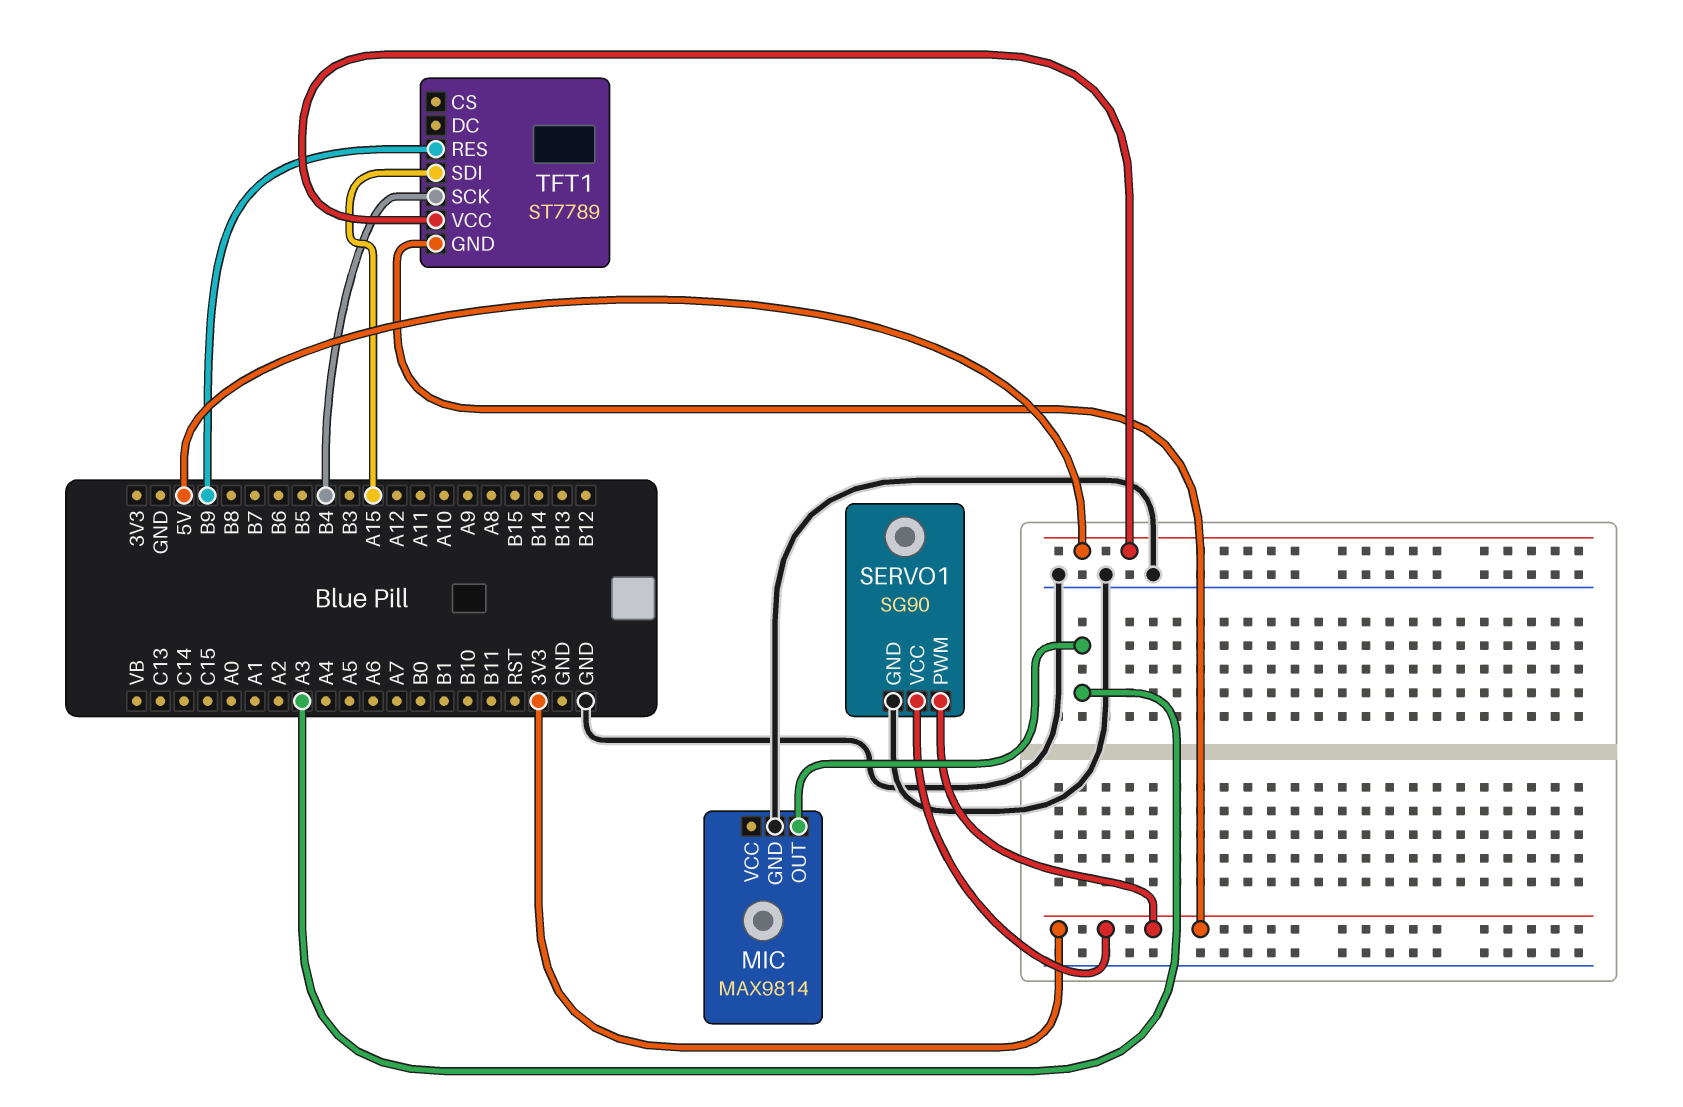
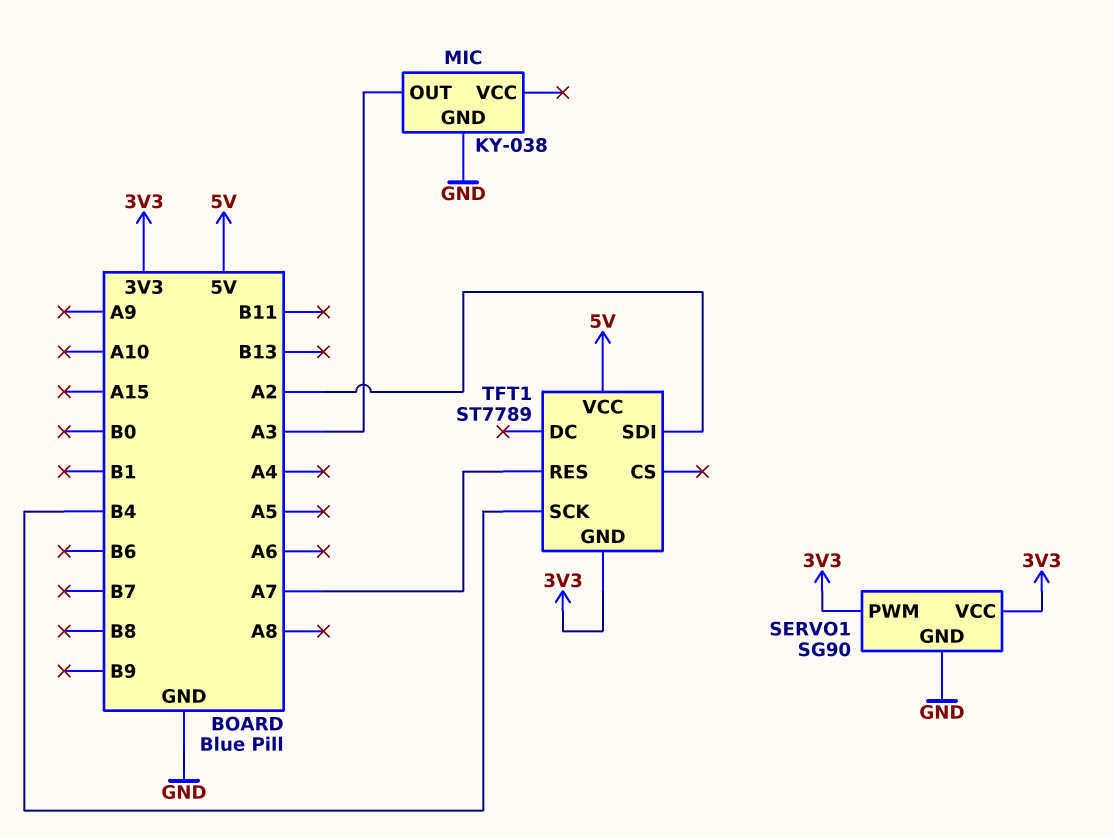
MIC: MAX9814 -> KY-038
TFT1 pin RES: B9 -> A7
TFT1 pin SDI: A15 -> A2

